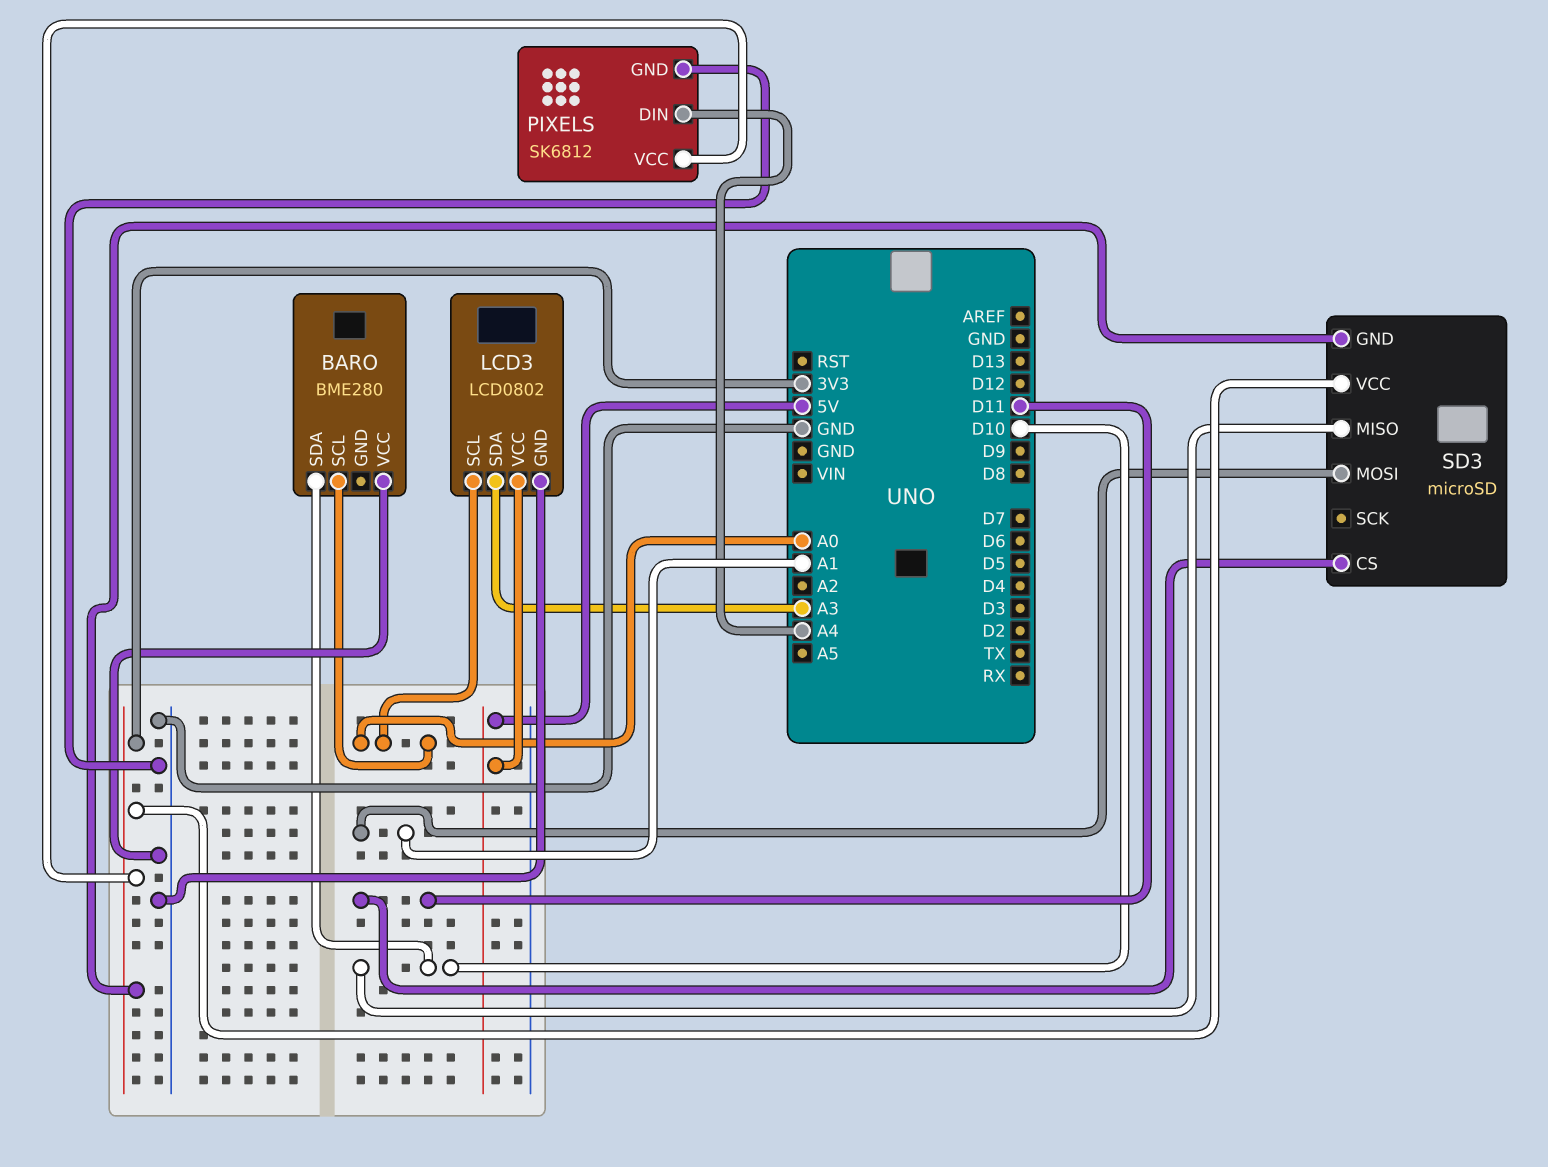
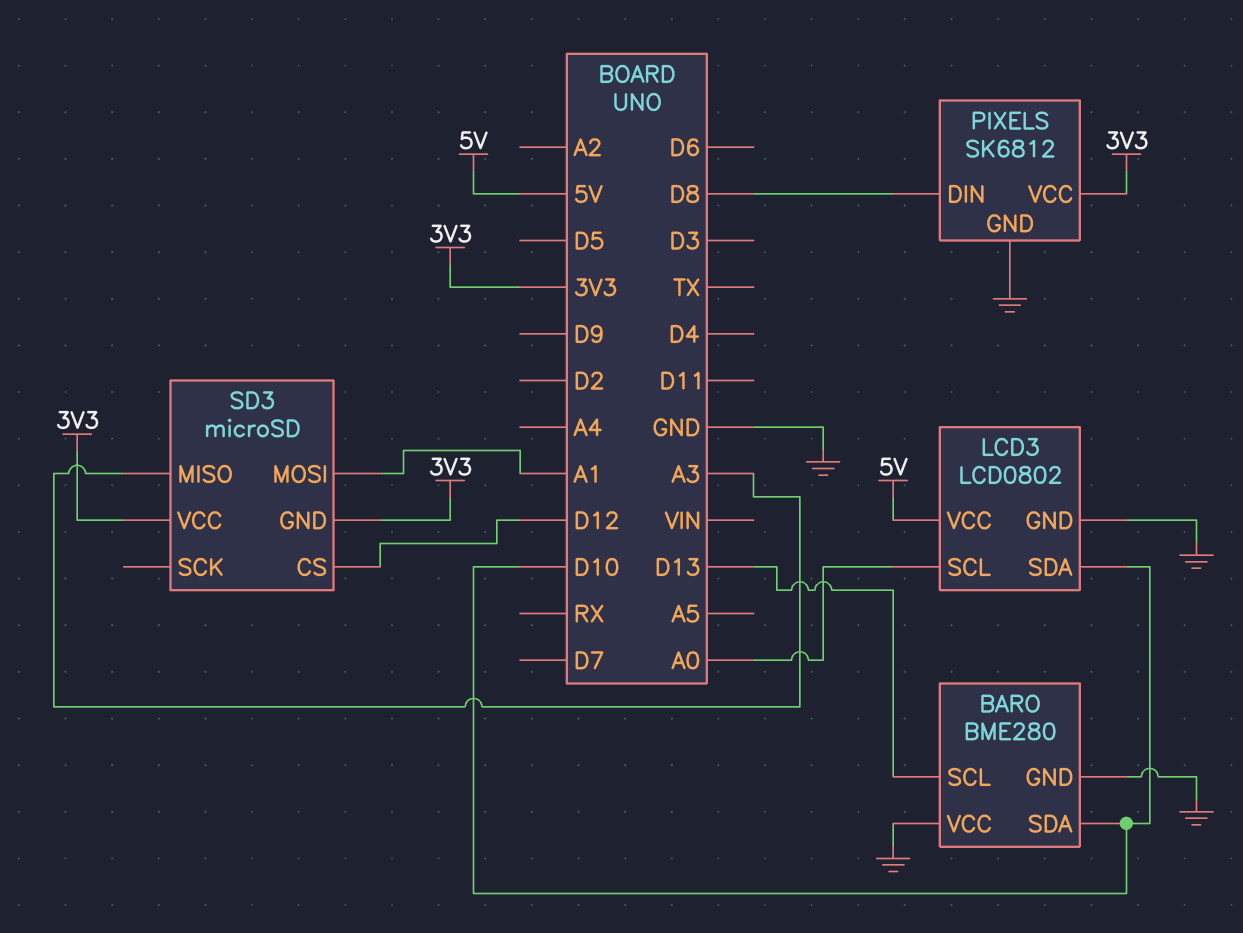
BARO pin GND: none -> GND
BARO pin SCL: A0 -> D13
LCD3 pin SDA: A3 -> D10
PIXELS pin DIN: A4 -> D8
SD3 pin CS: D11 -> D12
SD3 pin MISO: D10 -> A3

